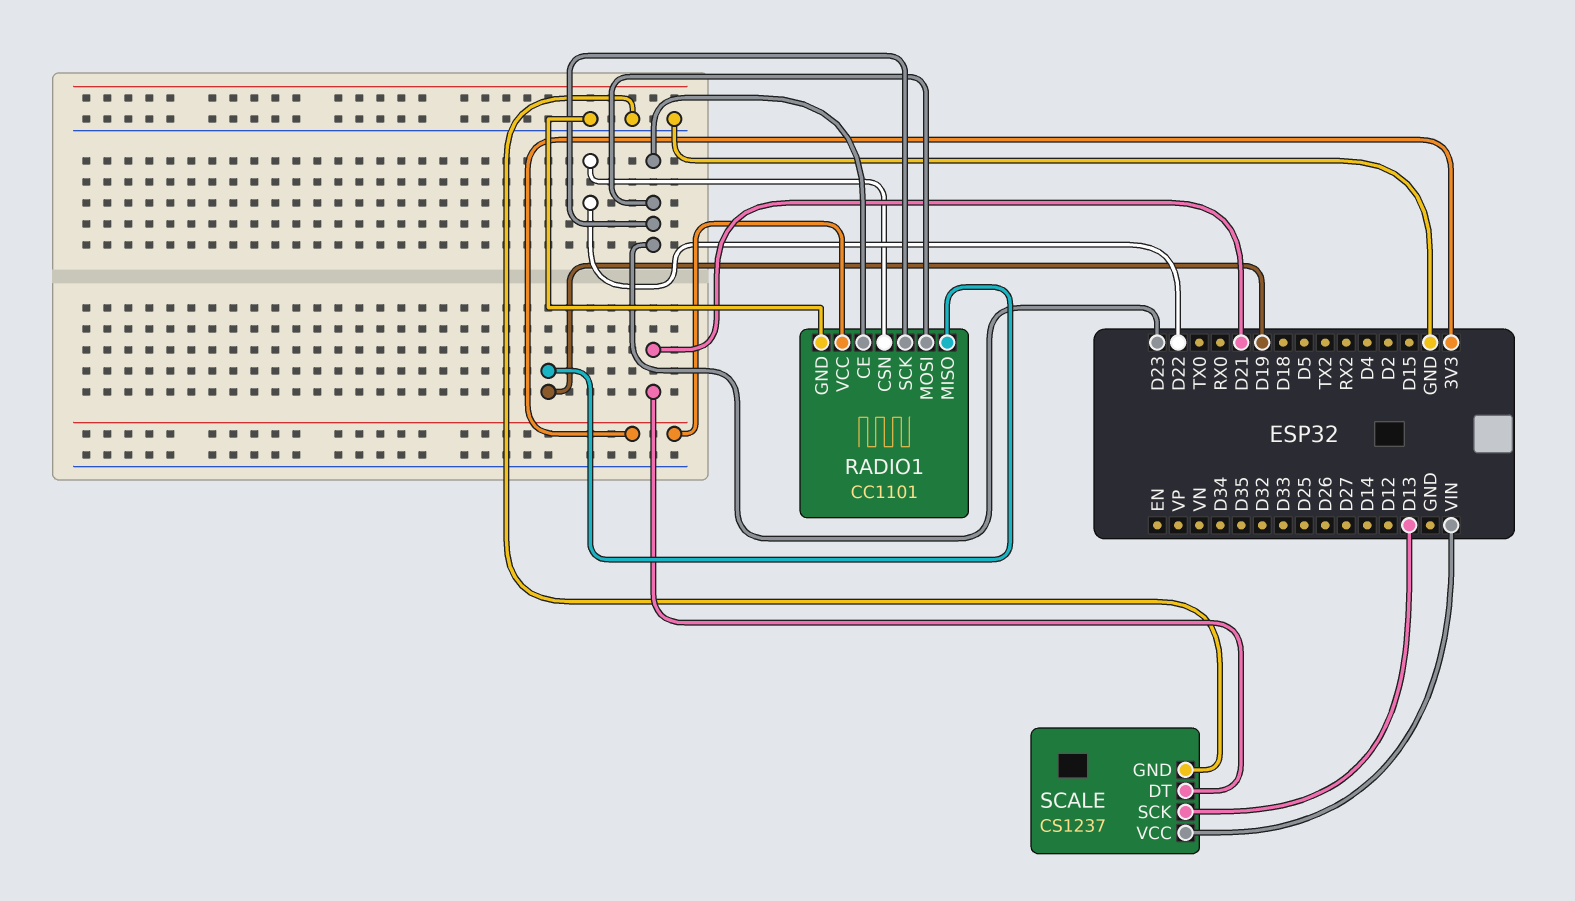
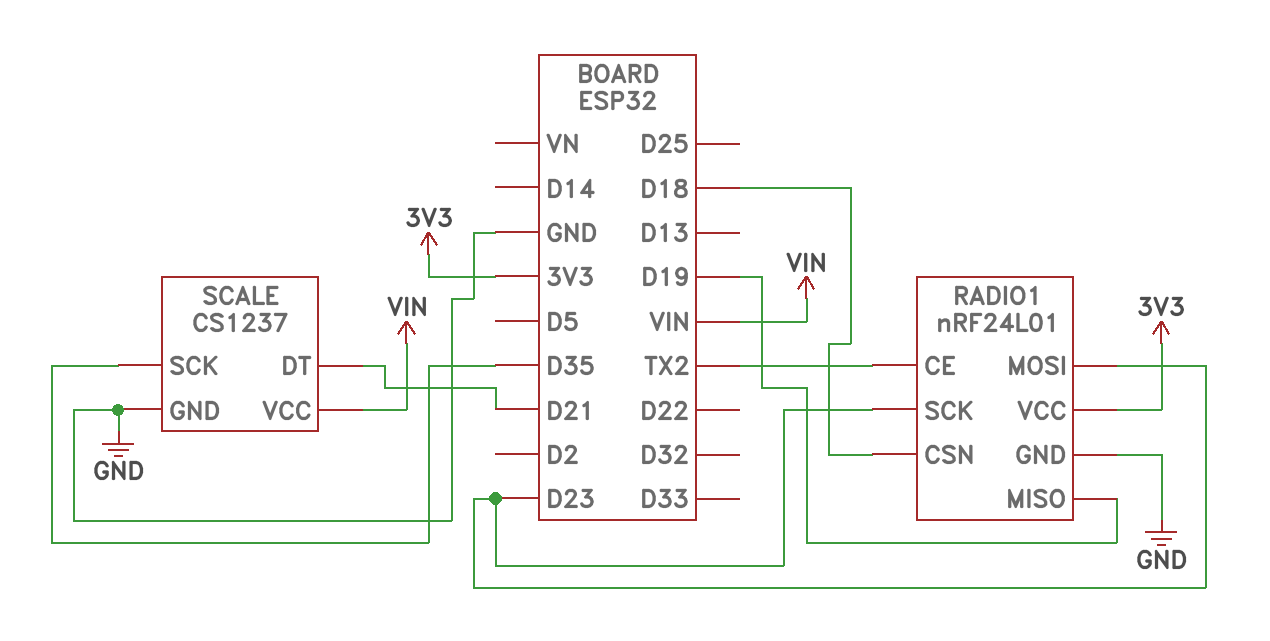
RADIO1: CC1101 -> nRF24L01
RADIO1 pin CE: D23 -> TX2
RADIO1 pin CSN: D22 -> D18
SCALE pin SCK: D13 -> D35

